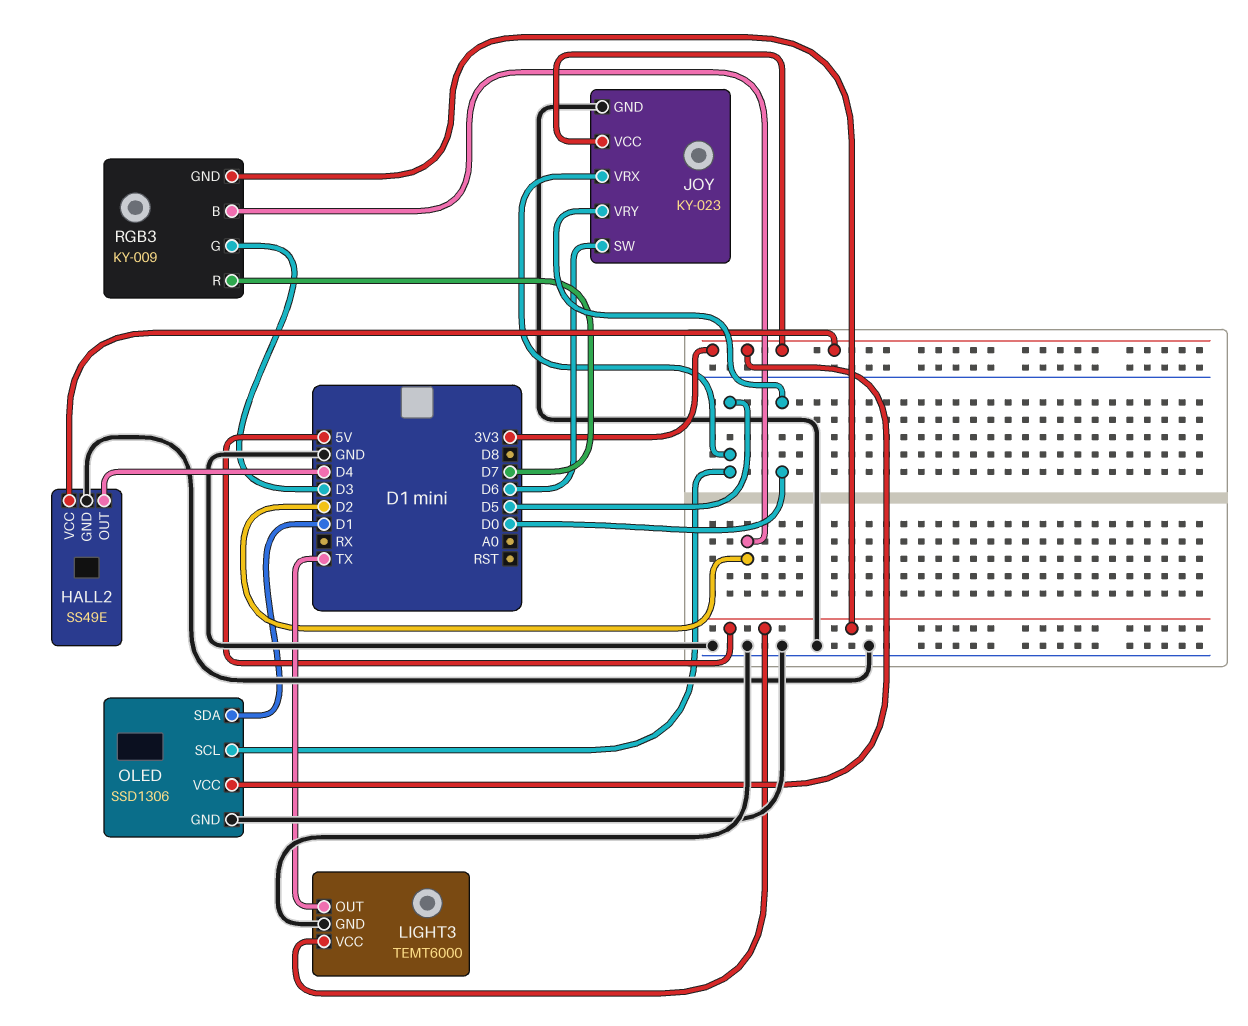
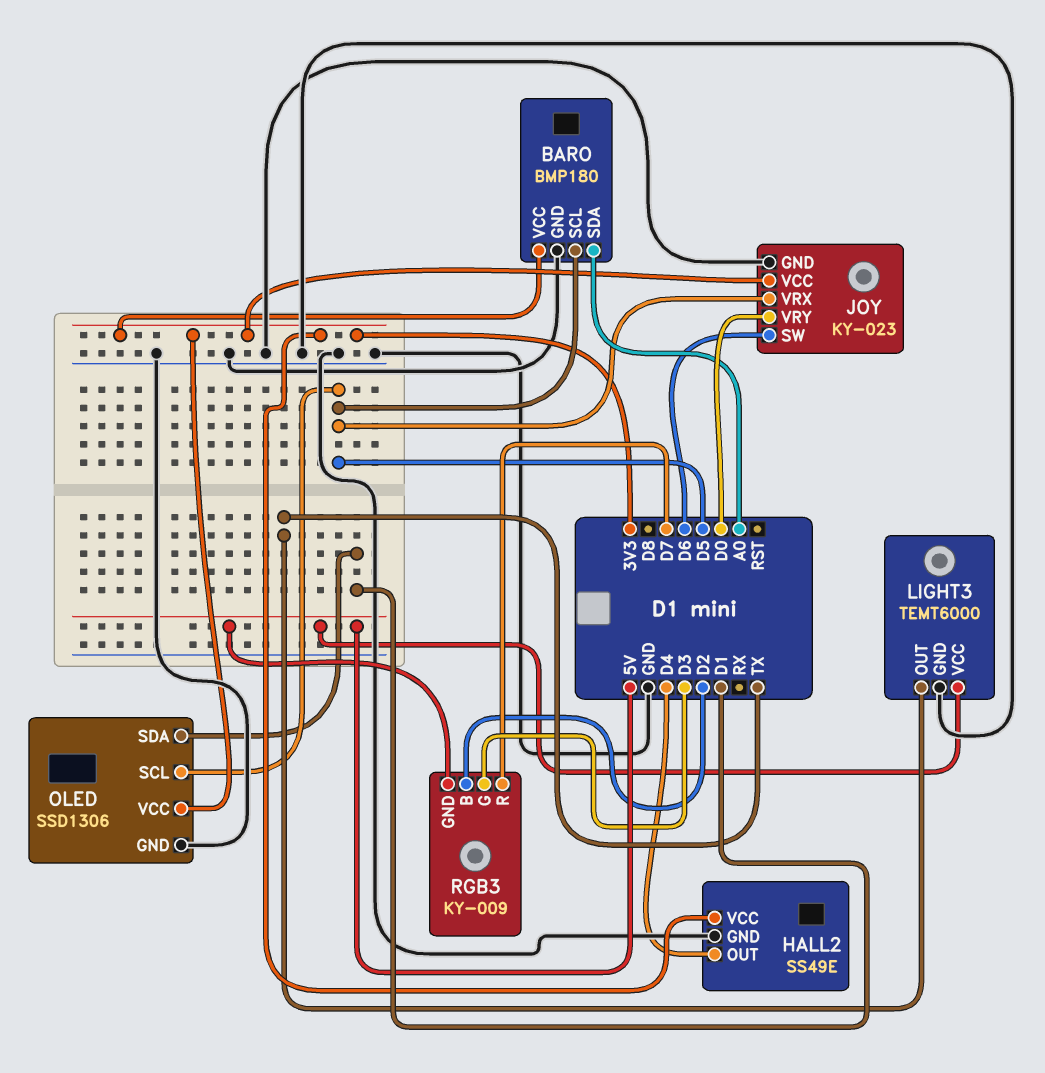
BARO: none -> BMP180
BARO pin GND: none -> GND
BARO pin SCL: none -> D5
BARO pin SDA: none -> A0
BARO pin VCC: none -> 3V3

